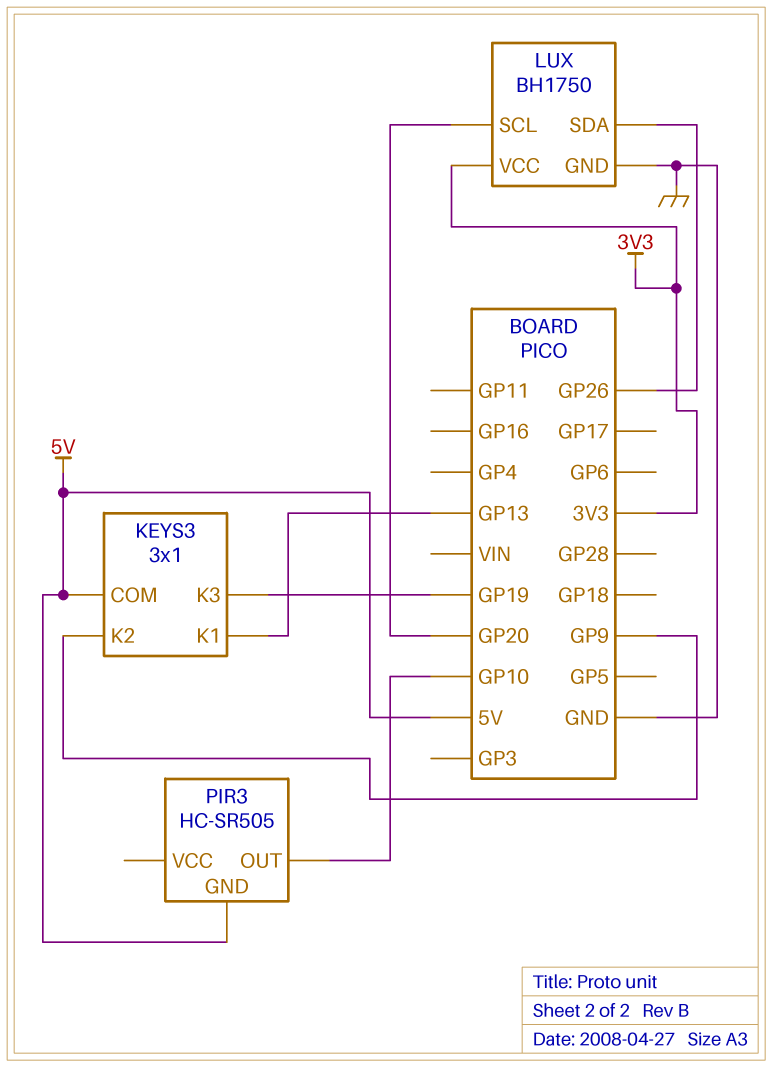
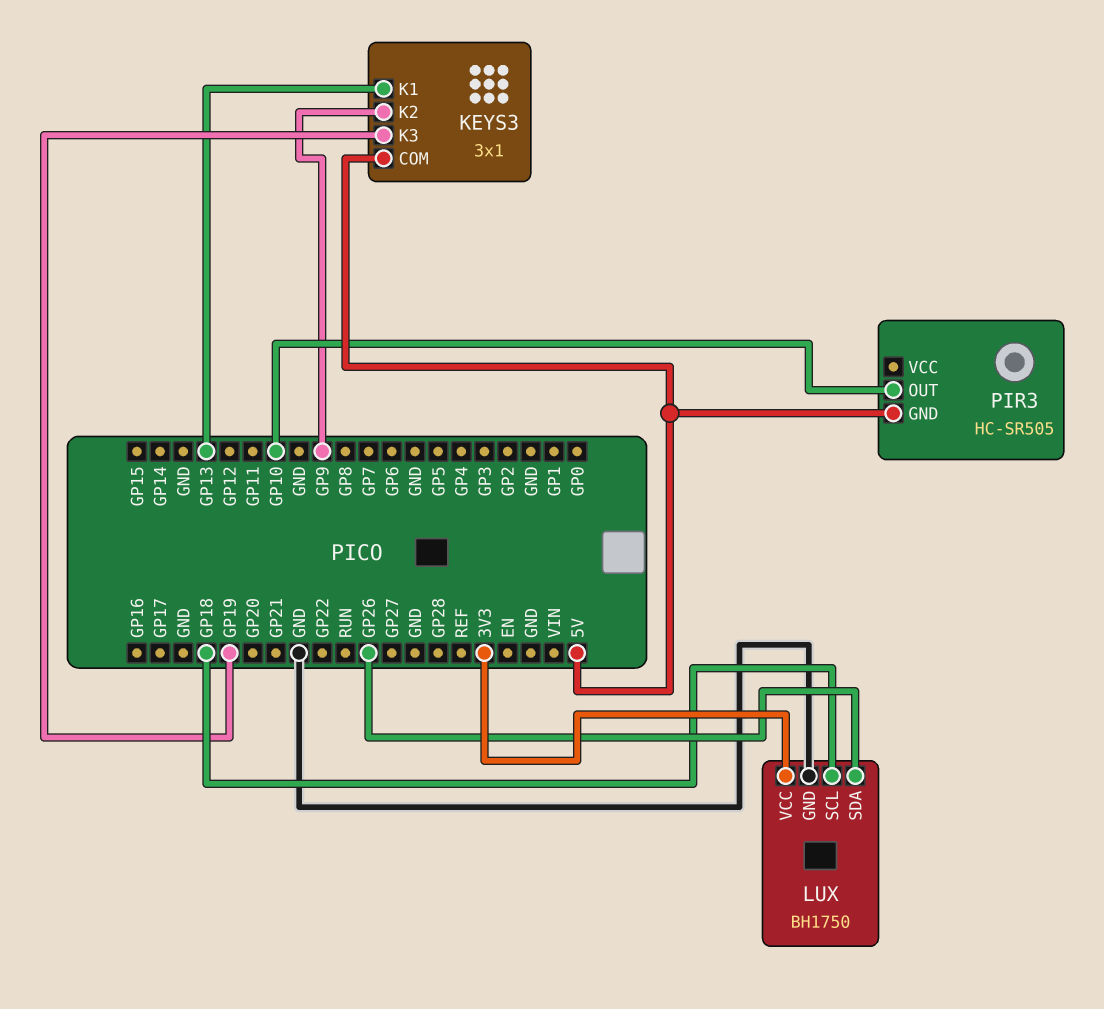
LUX pin SCL: GP20 -> GP18

